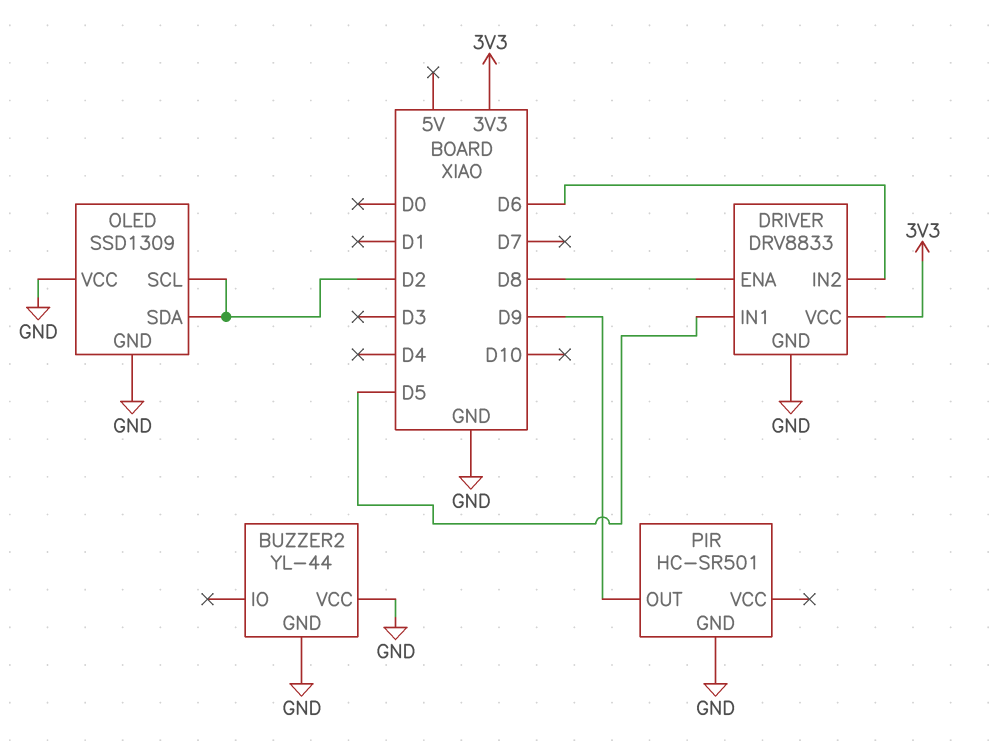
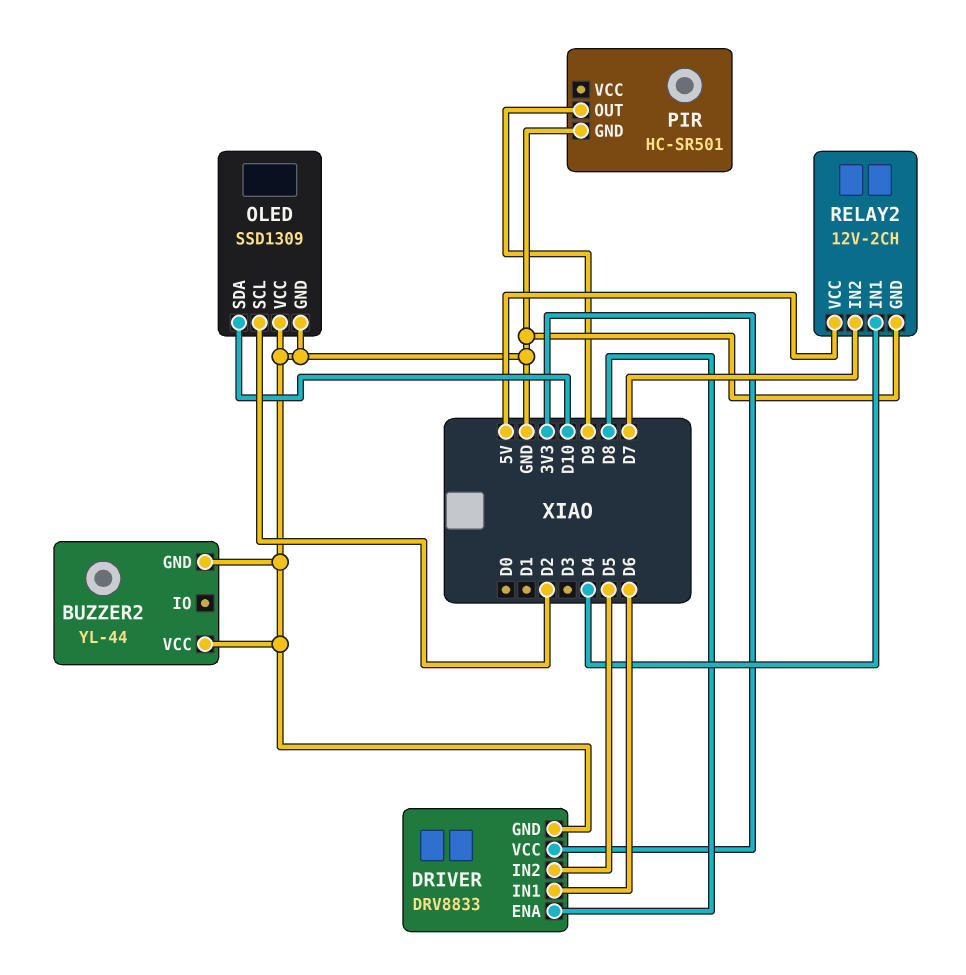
DRIVER pin IN1: D5 -> D6
DRIVER pin IN2: D6 -> D5
OLED pin SDA: D2 -> D10
RELAY2: none -> 12V-2CH
RELAY2 pin GND: none -> GND
RELAY2 pin IN1: none -> D4
RELAY2 pin IN2: none -> D7
RELAY2 pin VCC: none -> 5V

